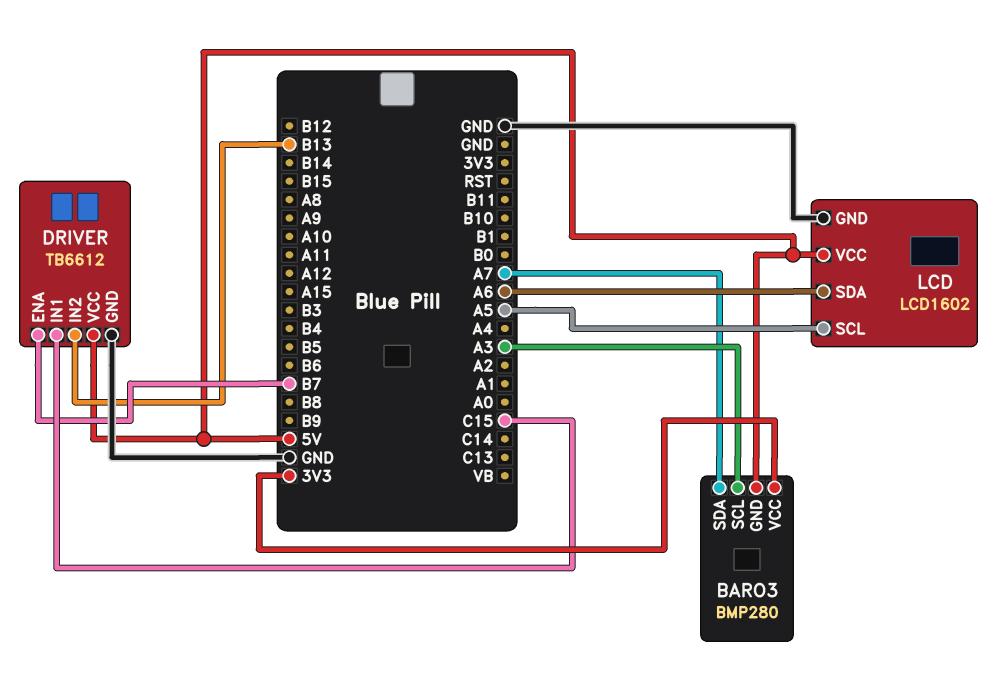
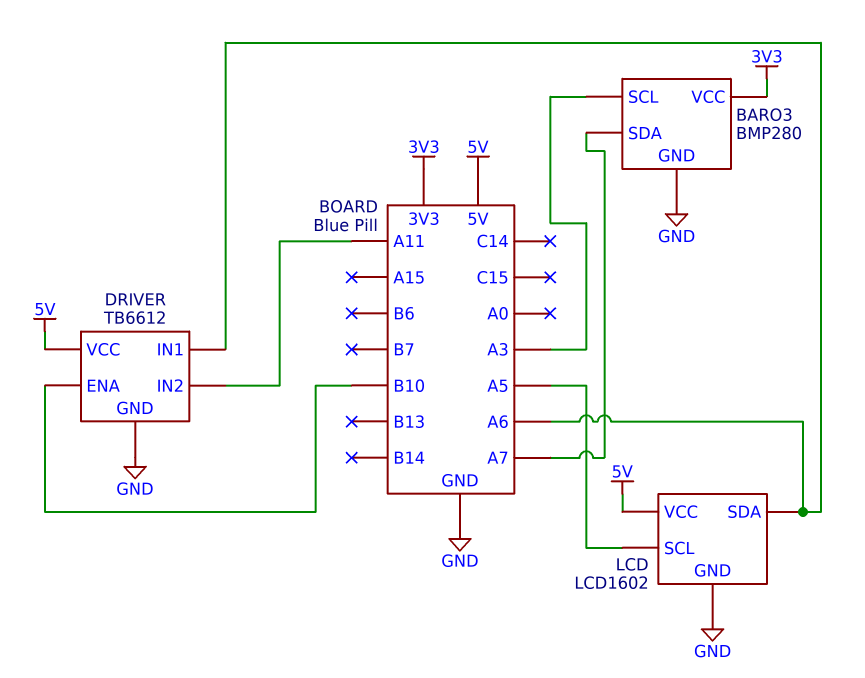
BARO3 pin GND: 5V -> GND
DRIVER pin ENA: B7 -> B10
DRIVER pin IN1: C15 -> A6
DRIVER pin IN2: B13 -> A11

